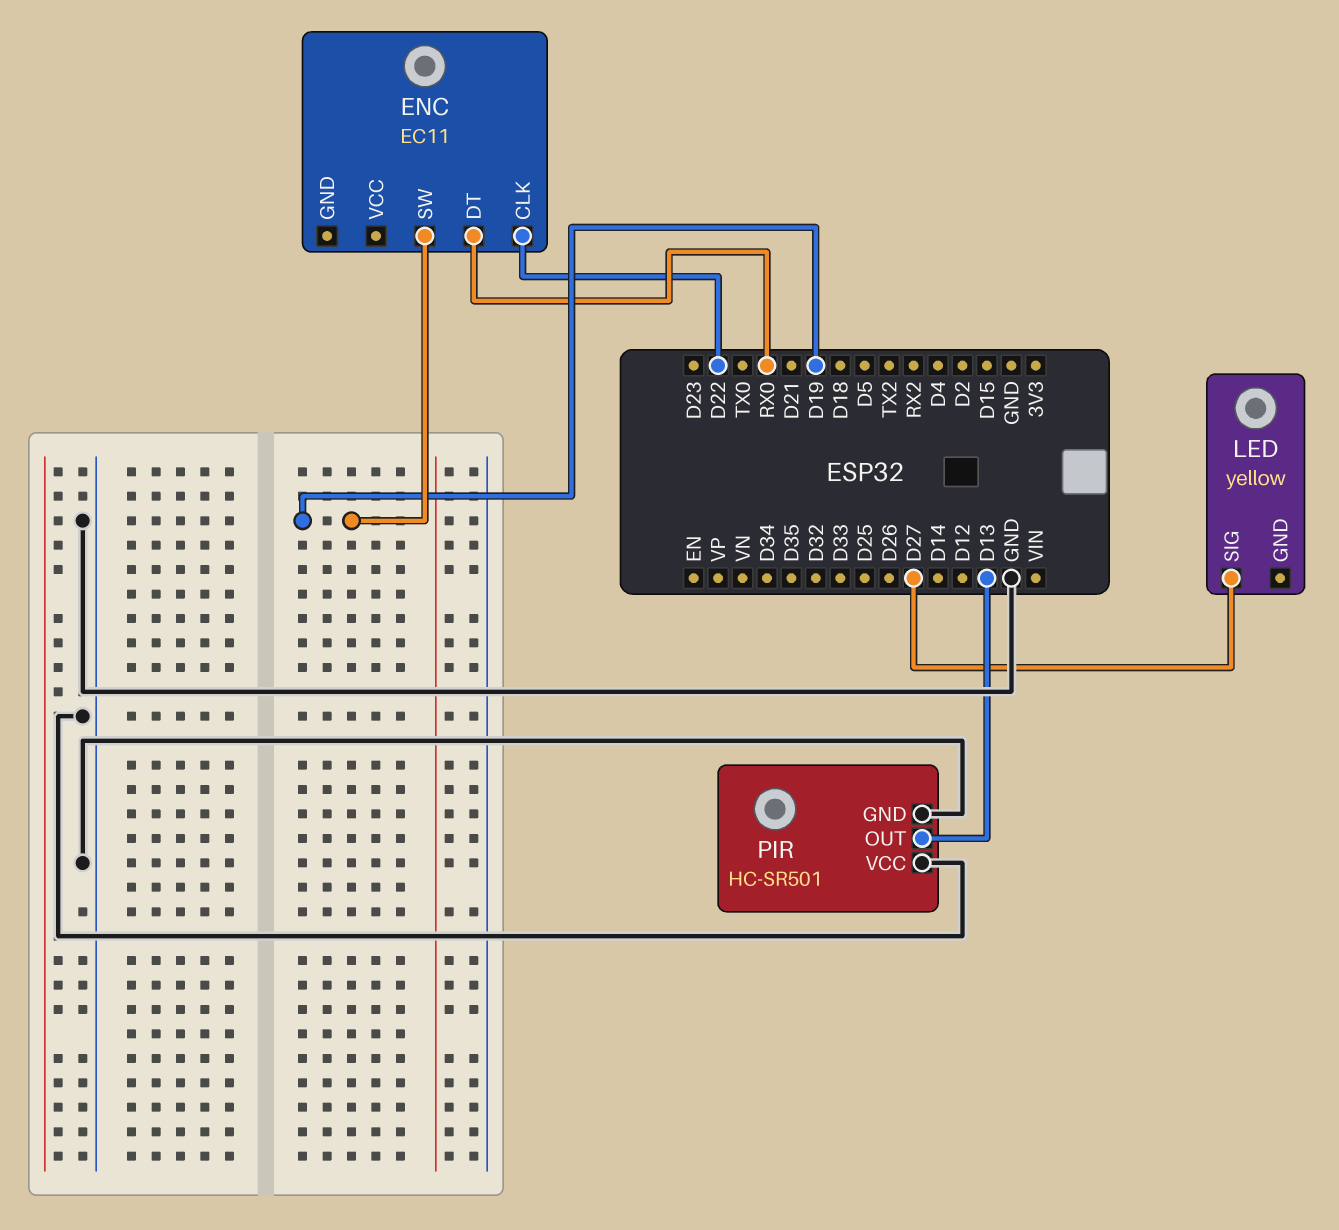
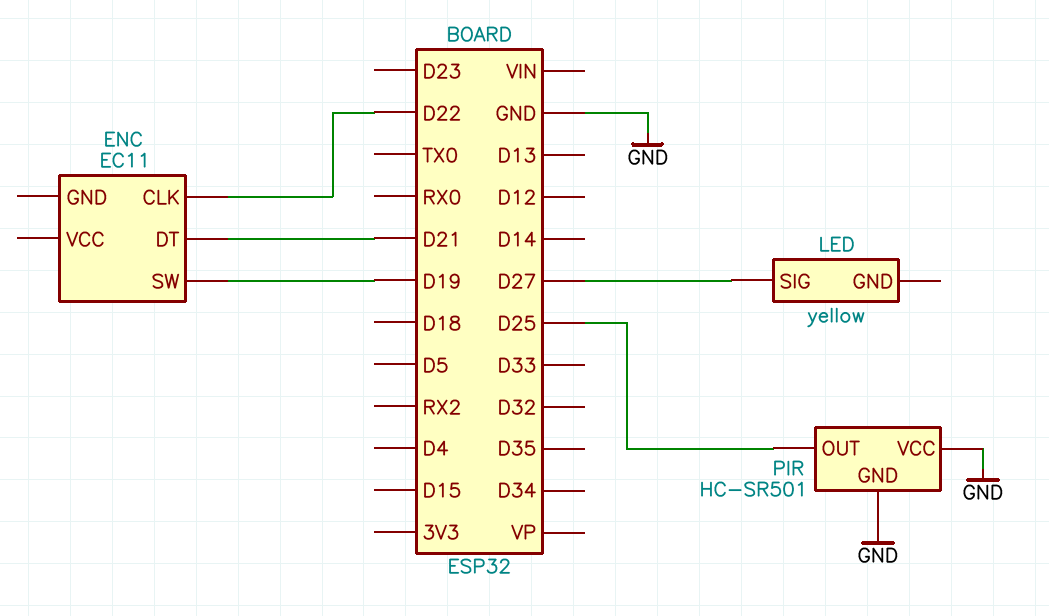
ENC pin DT: RX0 -> D21
PIR pin OUT: D13 -> D25

